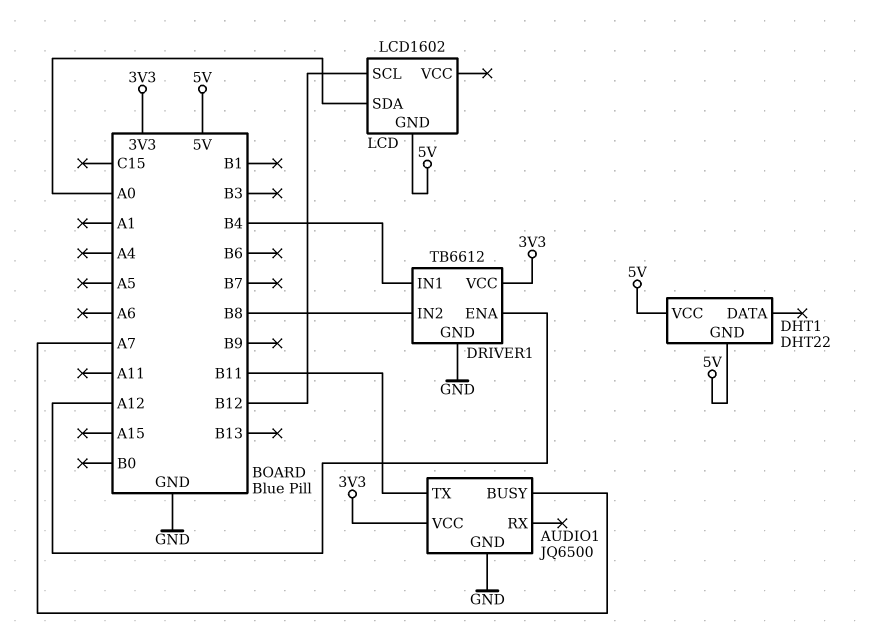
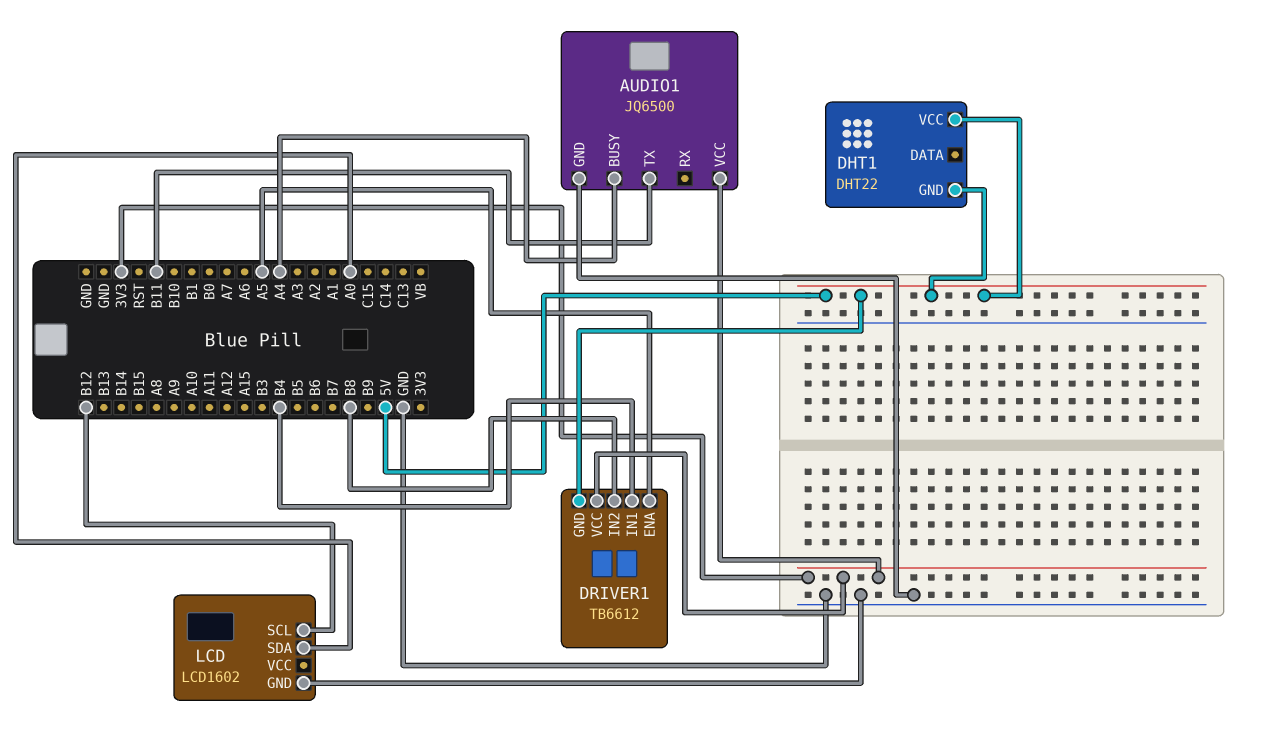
AUDIO1 pin BUSY: A7 -> A4
DRIVER1 pin ENA: A12 -> A5
DRIVER1 pin GND: GND -> 5V
LCD pin GND: 5V -> GND

